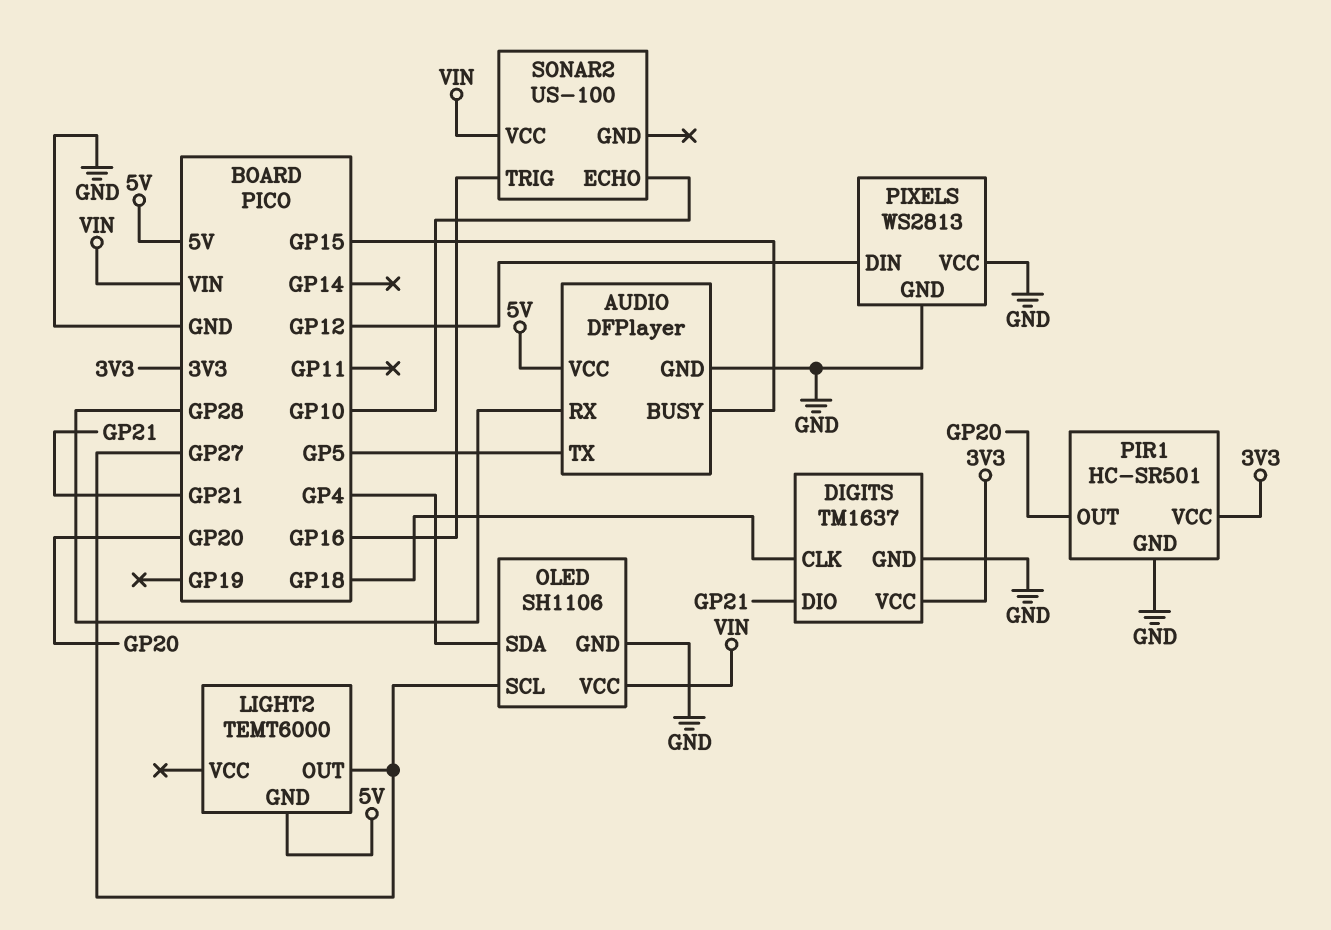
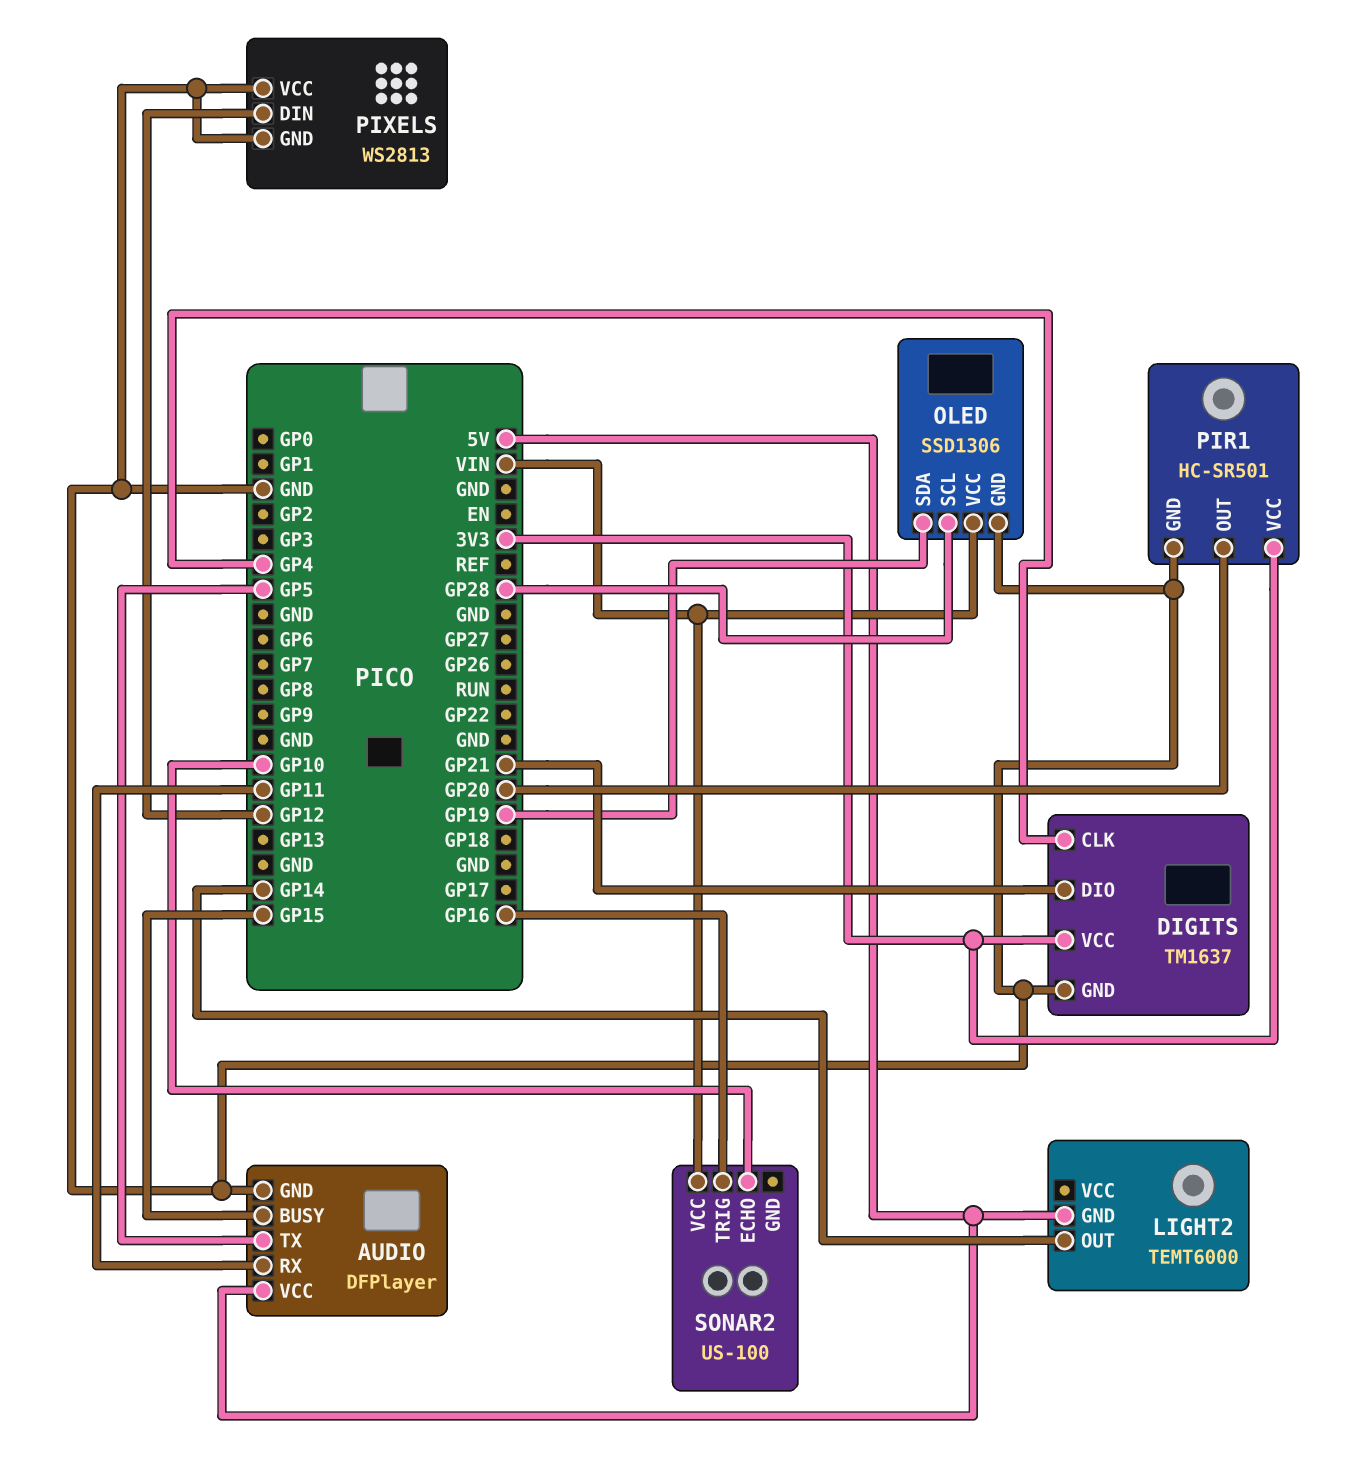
AUDIO pin RX: GP28 -> GP11
DIGITS pin CLK: GP18 -> GP4
LIGHT2 pin OUT: GP27 -> GP14
OLED: SH1106 -> SSD1306
OLED pin SCL: GP27 -> GP28
OLED pin SDA: GP4 -> GP19

